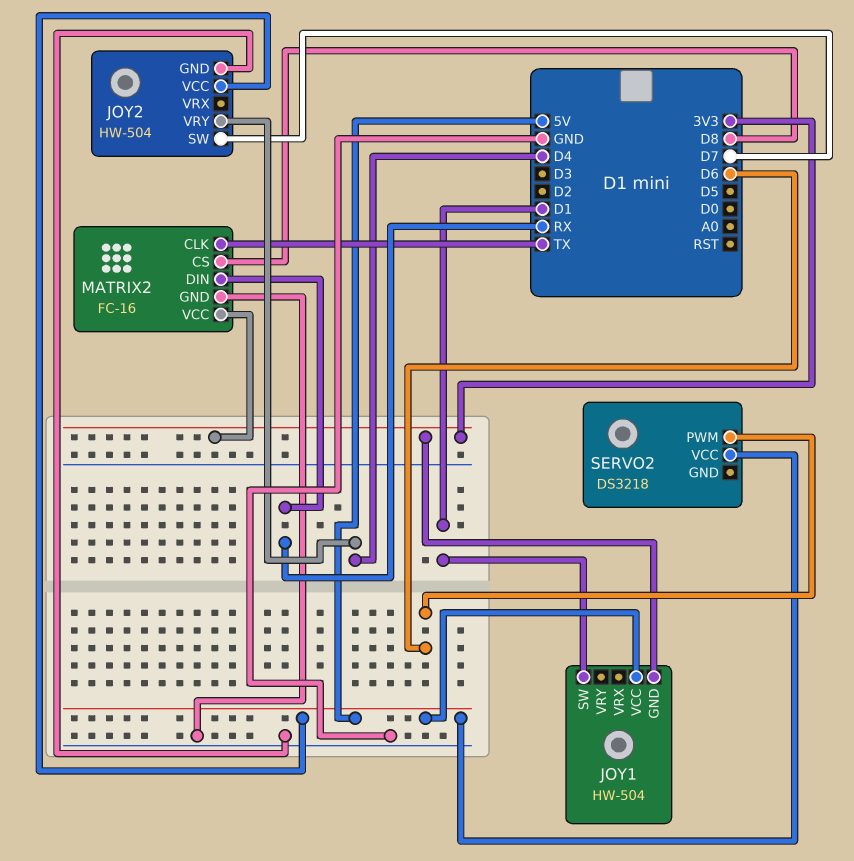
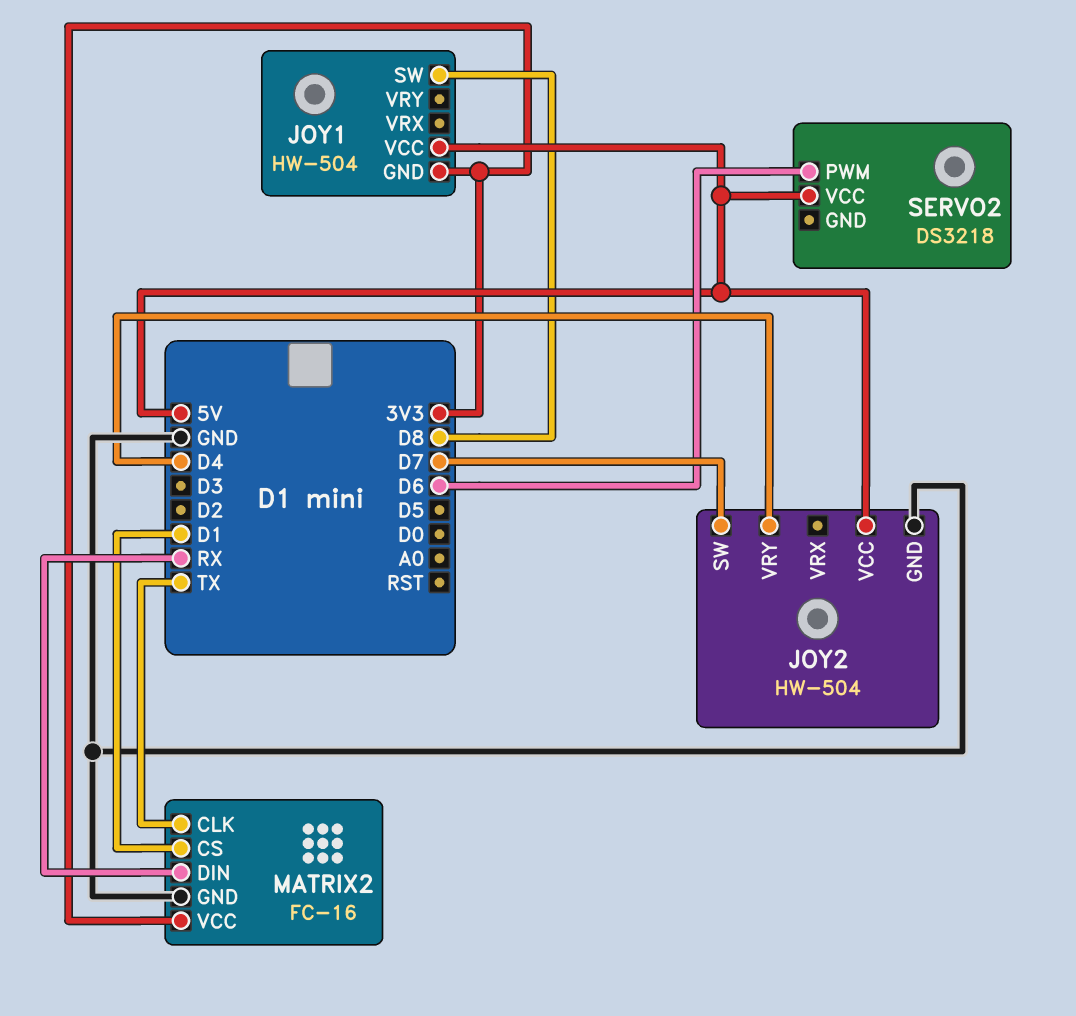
JOY1 pin SW: D1 -> D8
MATRIX2 pin CS: D8 -> D1

